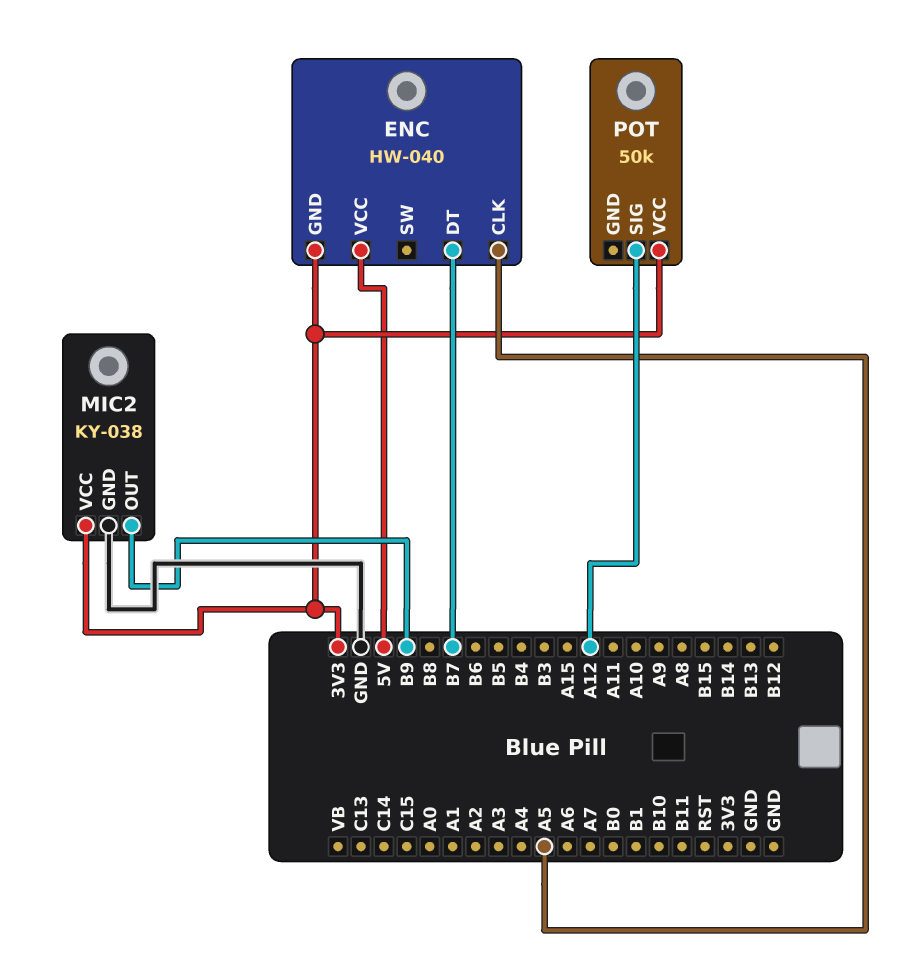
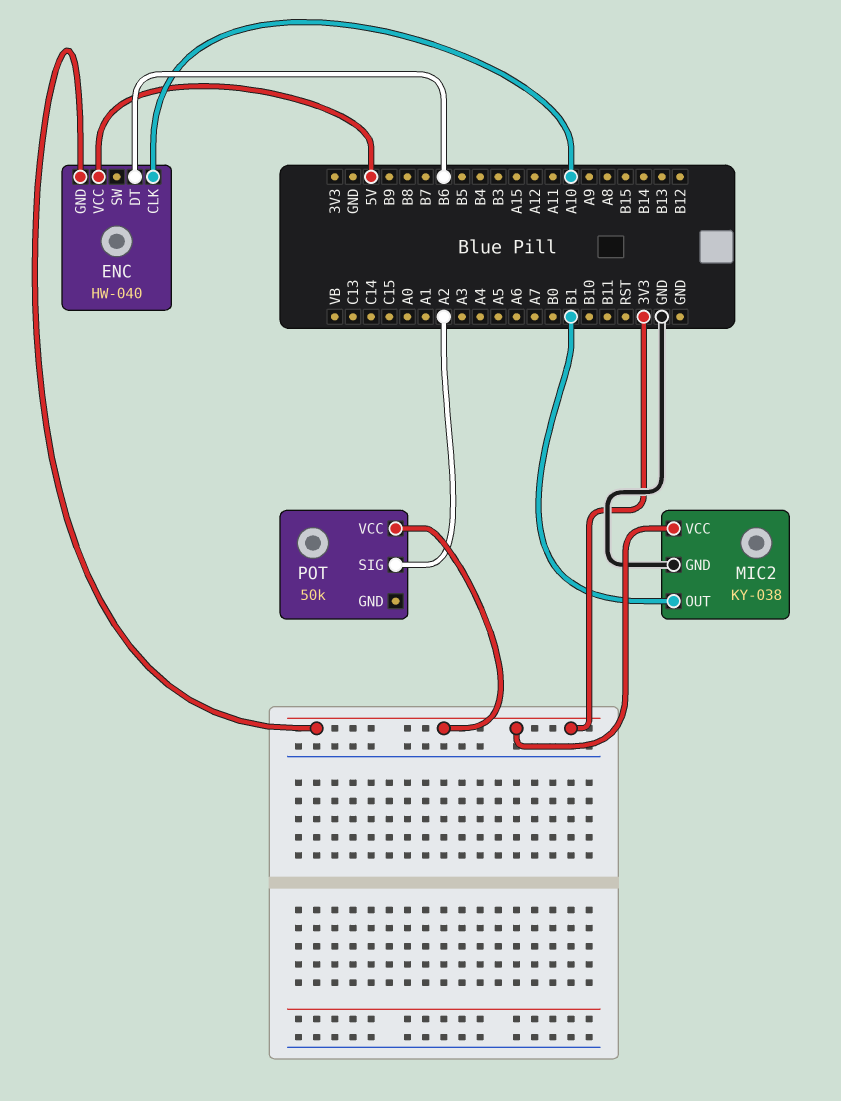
ENC pin CLK: A5 -> A10
ENC pin DT: B7 -> B6
MIC2 pin OUT: B9 -> B1
POT pin SIG: A12 -> A2

